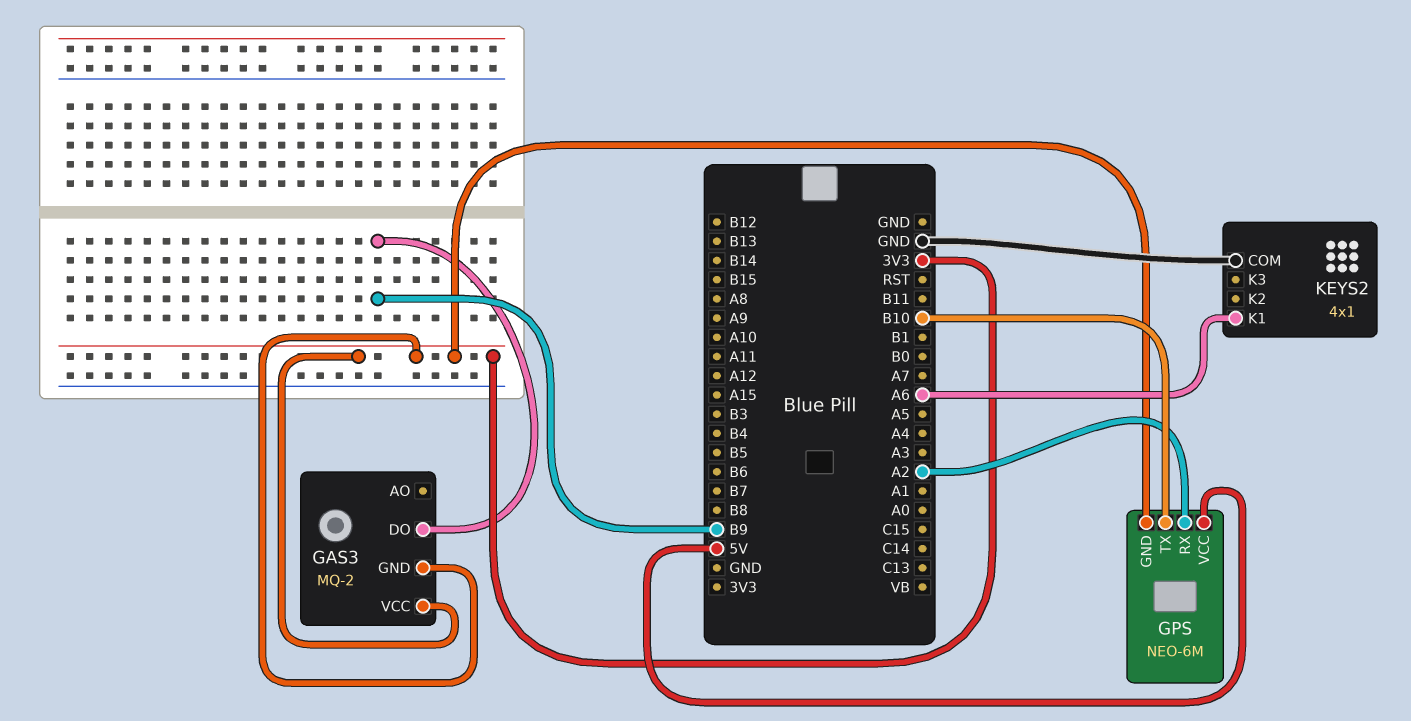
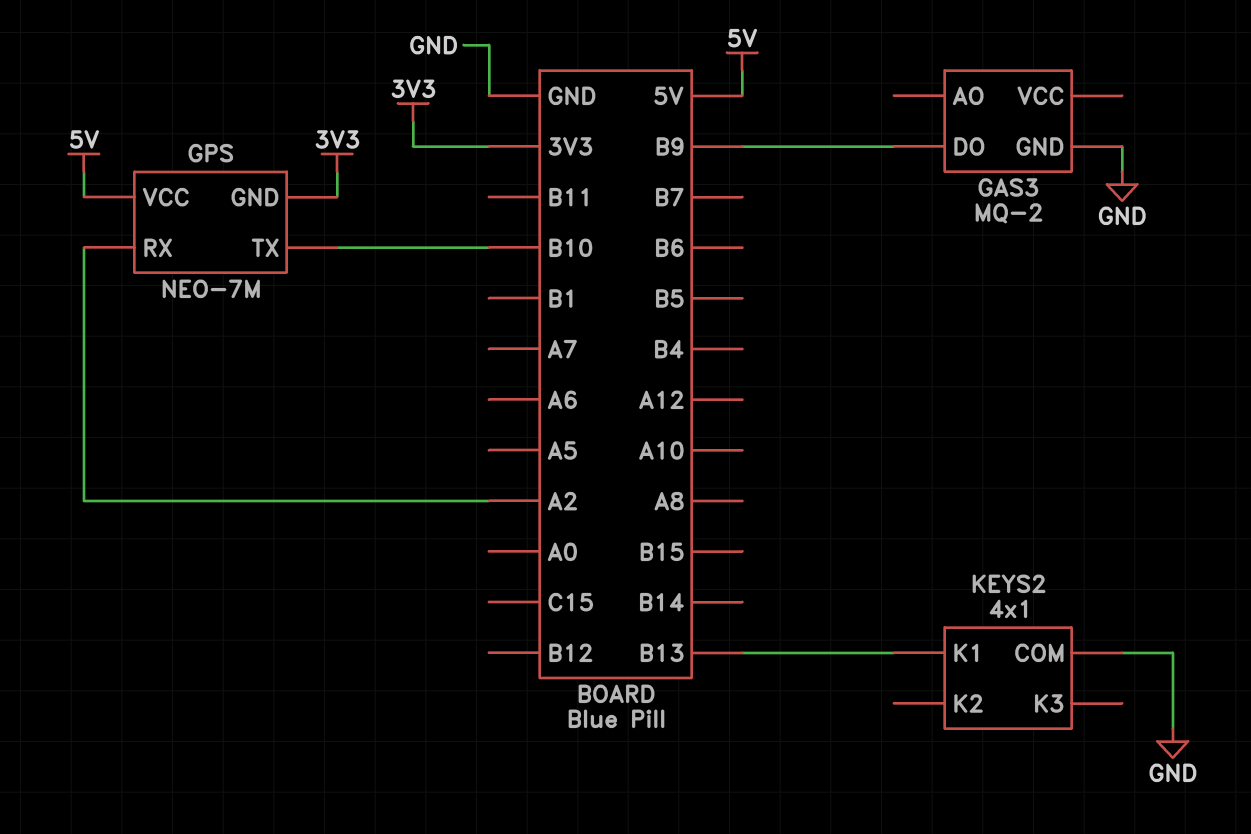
GAS3 pin GND: 3V3 -> GND
GAS3 pin VCC: 3V3 -> none
GPS: NEO-6M -> NEO-7M
KEYS2 pin K1: A6 -> B13

